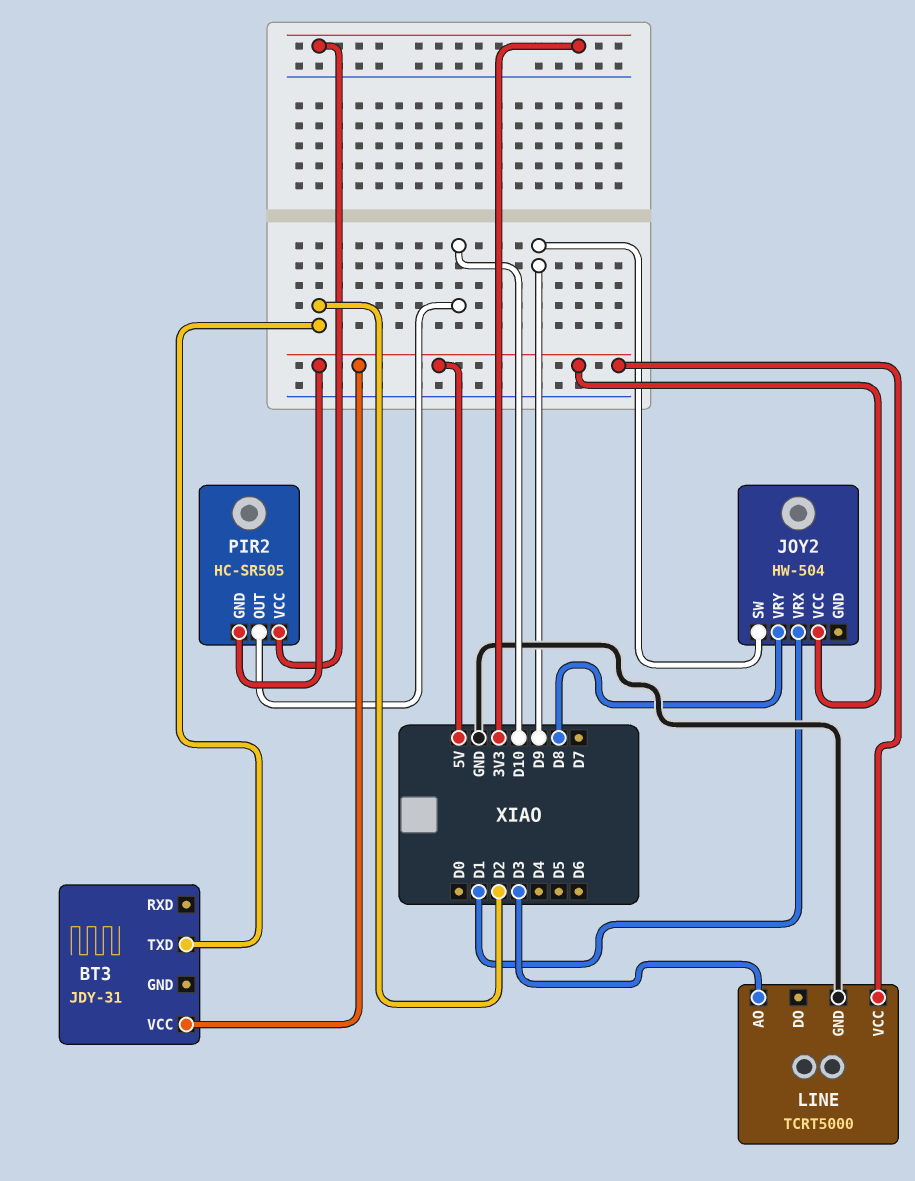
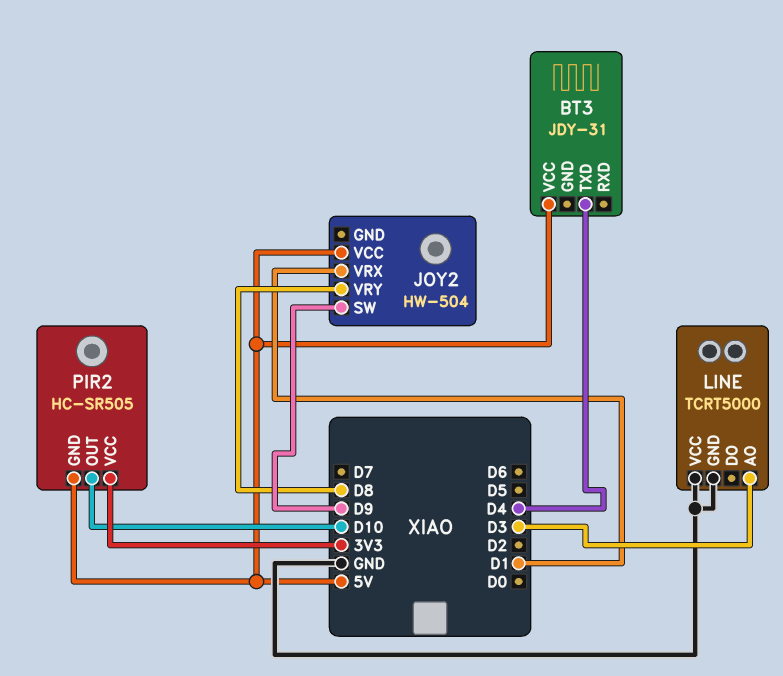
BT3 pin TXD: D2 -> D4
LINE pin VCC: 5V -> GND

